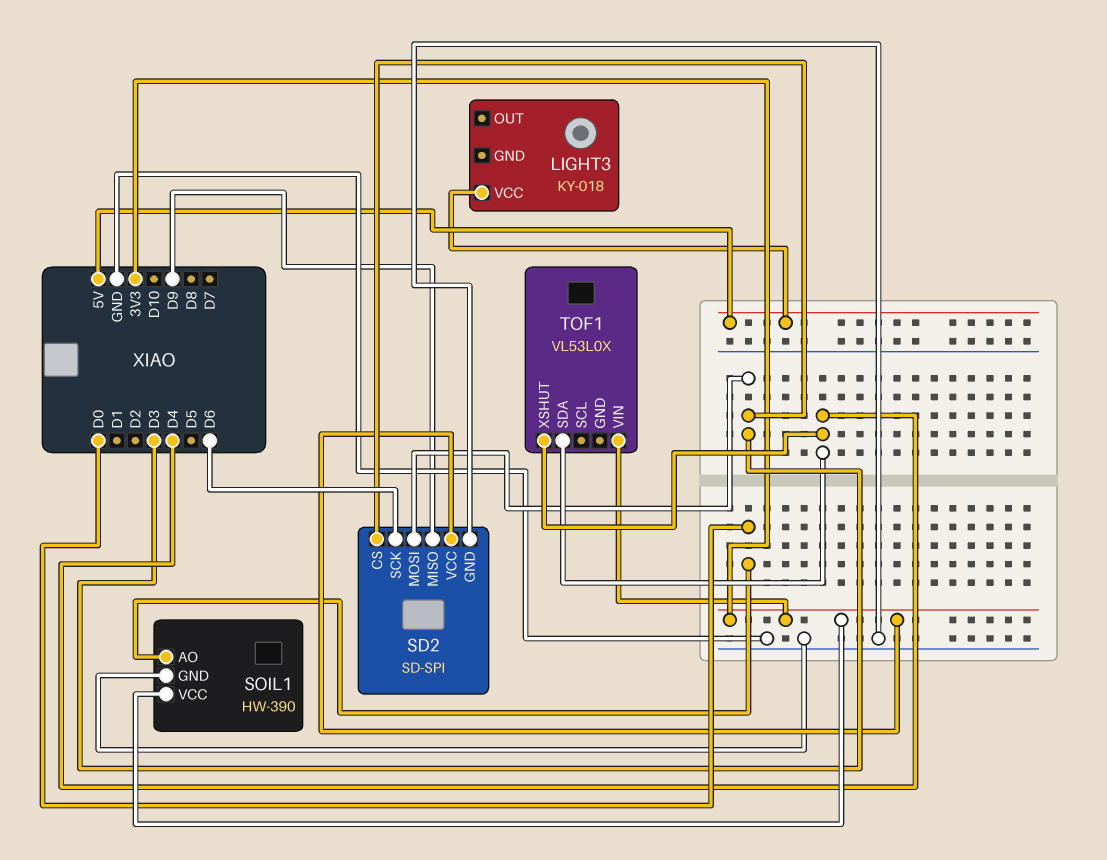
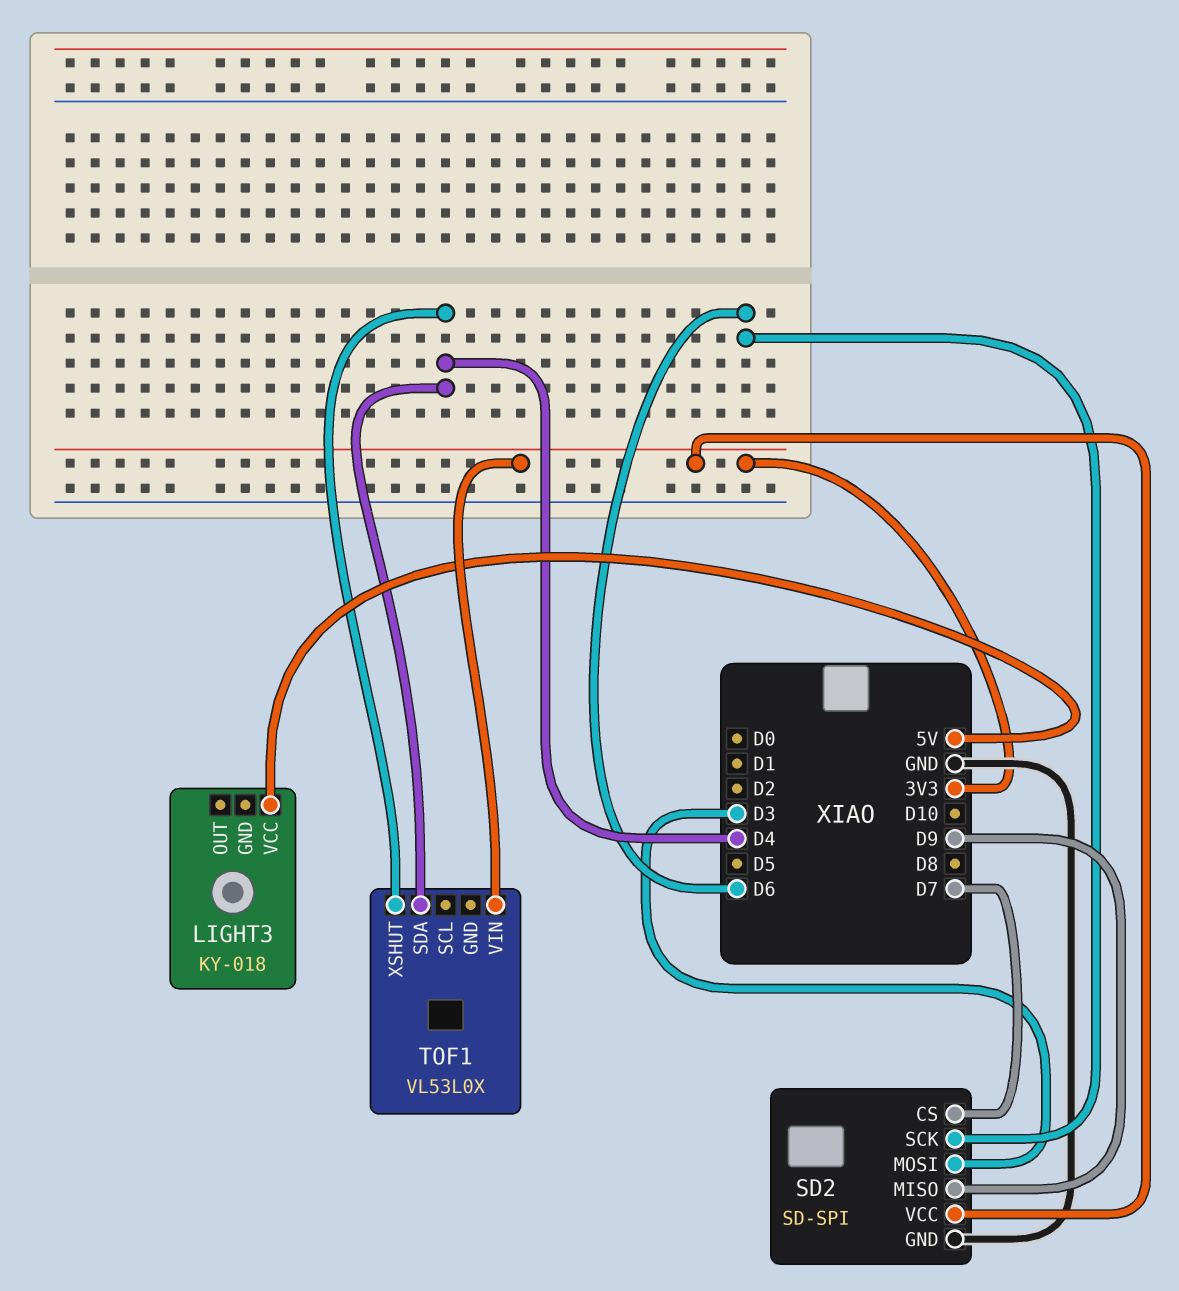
SD2 pin CS: D3 -> D7
SOIL1: HW-390 -> none
SOIL1 pin AO: D0 -> none
SOIL1 pin GND: GND -> none
SOIL1 pin VCC: 3V3 -> none

